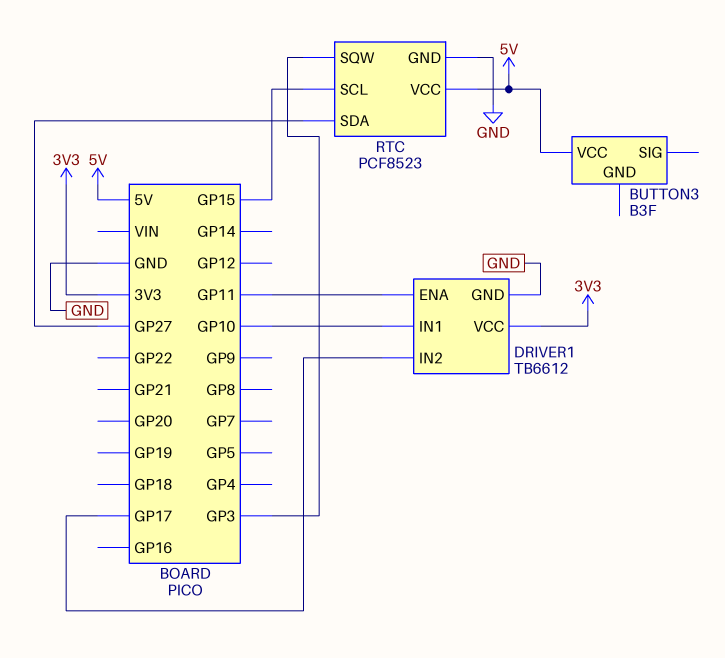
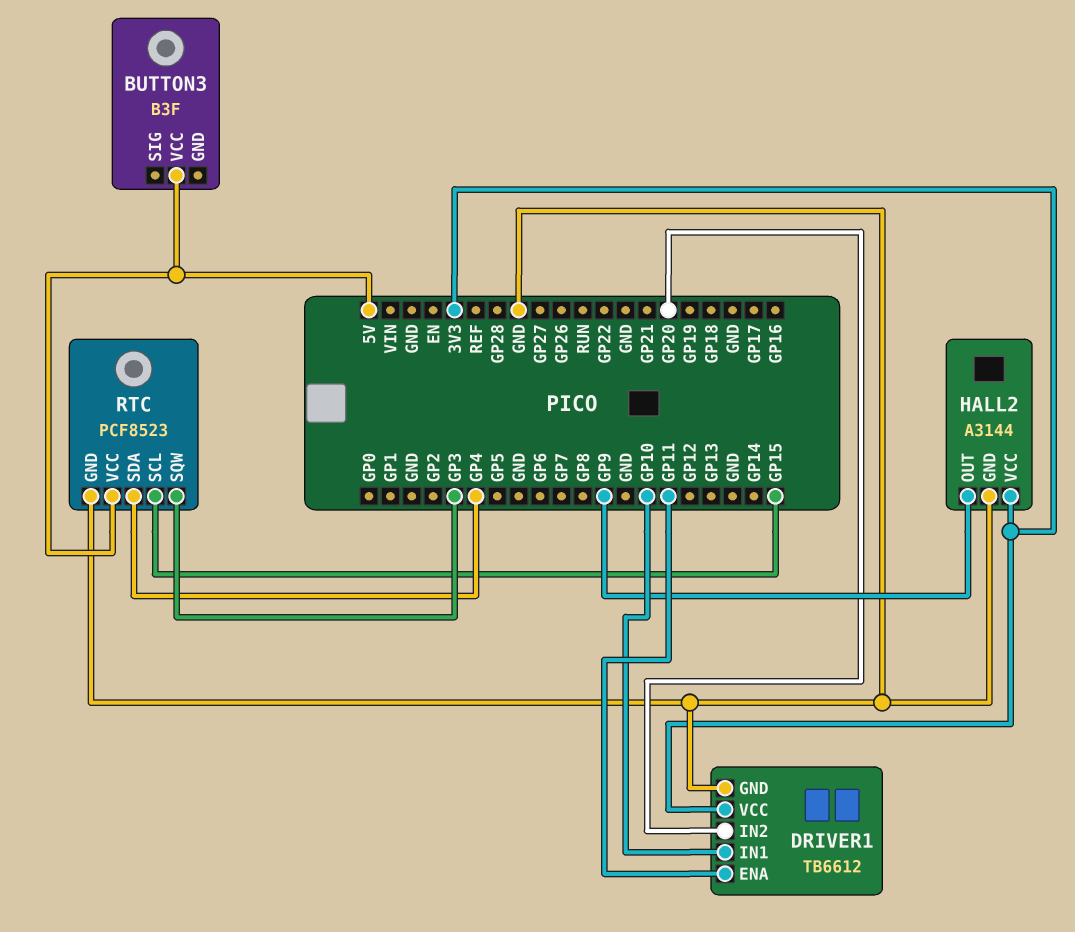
DRIVER1 pin IN2: GP17 -> GP20
HALL2: none -> A3144
HALL2 pin GND: none -> GND
HALL2 pin OUT: none -> GP9
HALL2 pin VCC: none -> 3V3
RTC pin SDA: GP27 -> GP4

